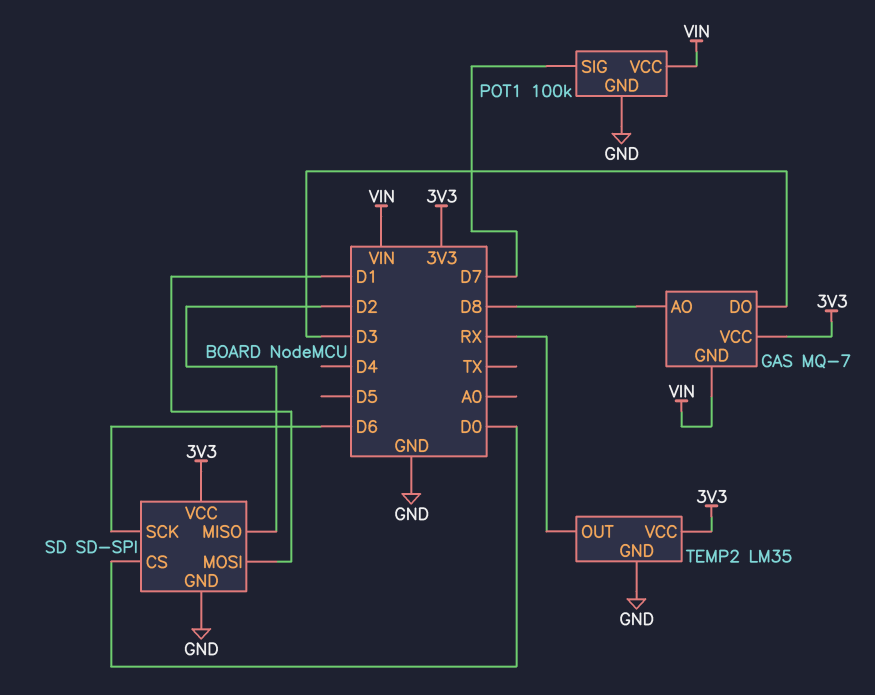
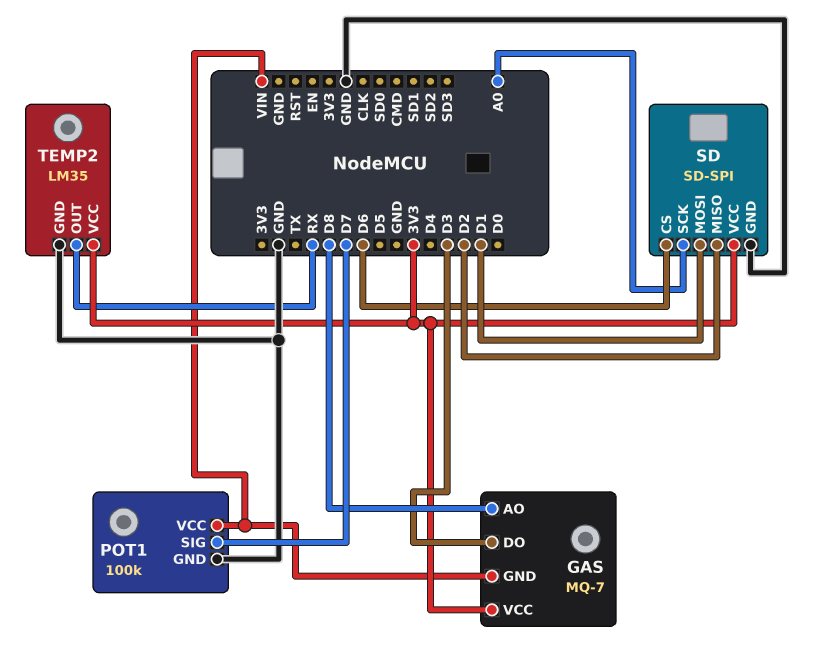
SD pin CS: D0 -> D6
SD pin SCK: D6 -> A0

